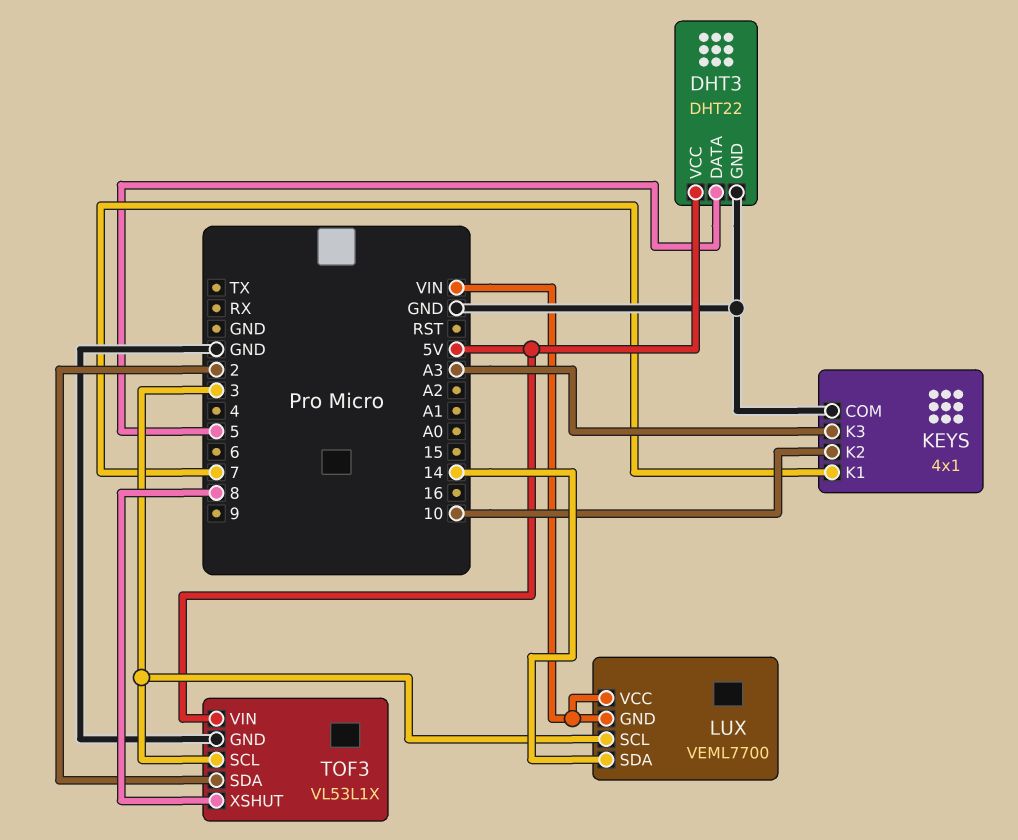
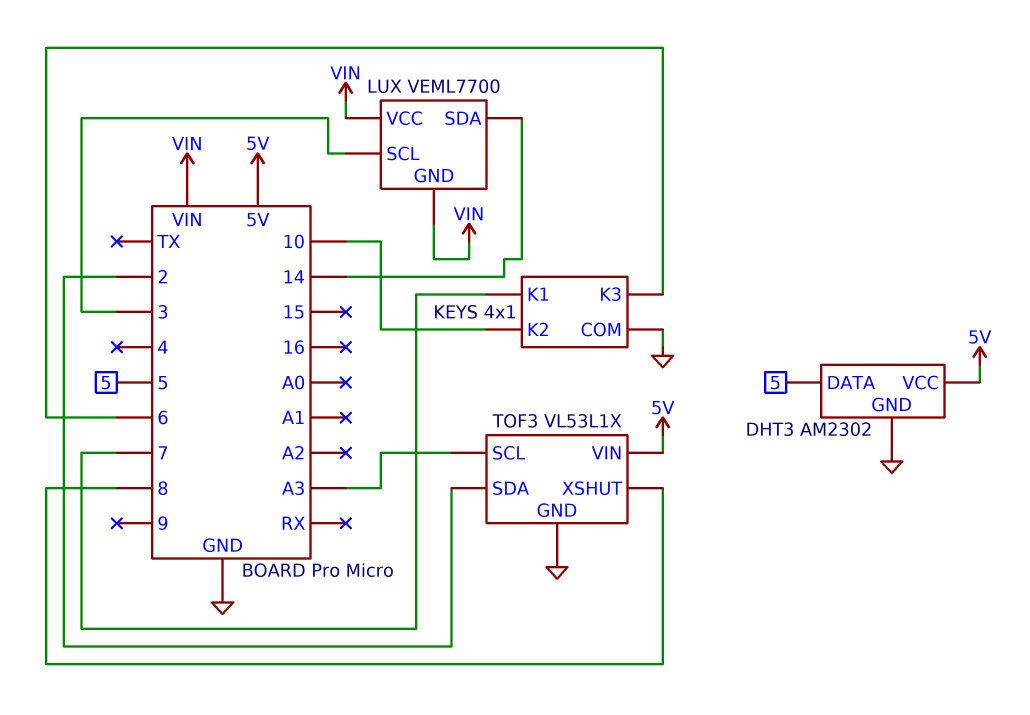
DHT3: DHT22 -> AM2302
KEYS pin K3: A3 -> 6
TOF3 pin SCL: 3 -> A3

